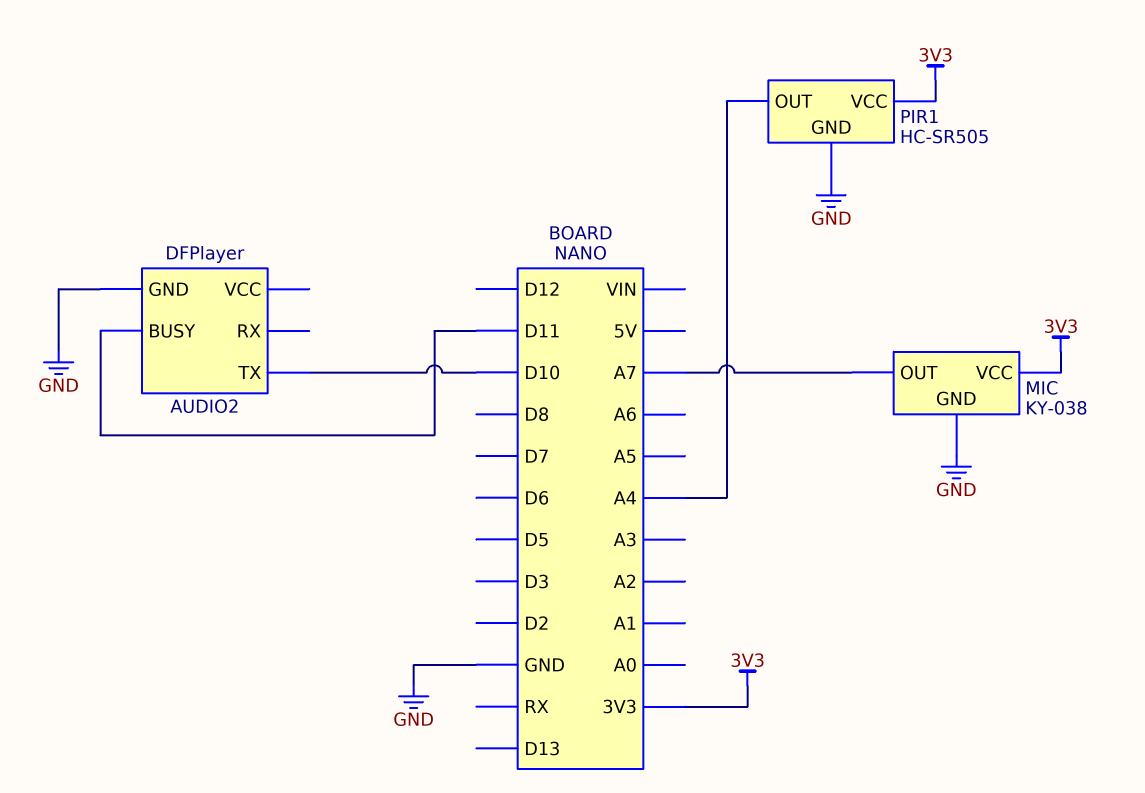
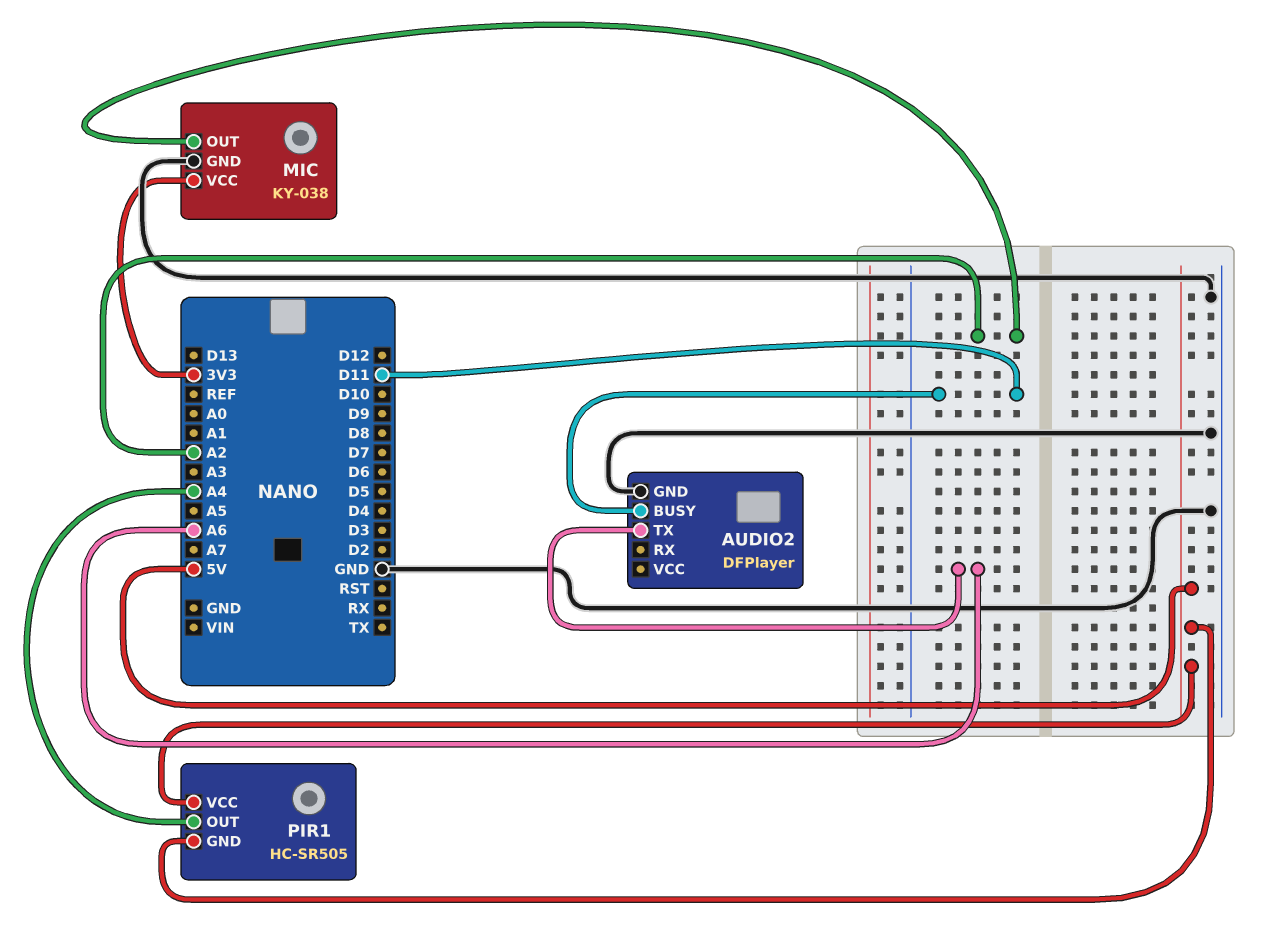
AUDIO2 pin TX: D10 -> A6
MIC pin OUT: A7 -> A2
PIR1 pin GND: GND -> 5V
PIR1 pin VCC: 3V3 -> 5V

